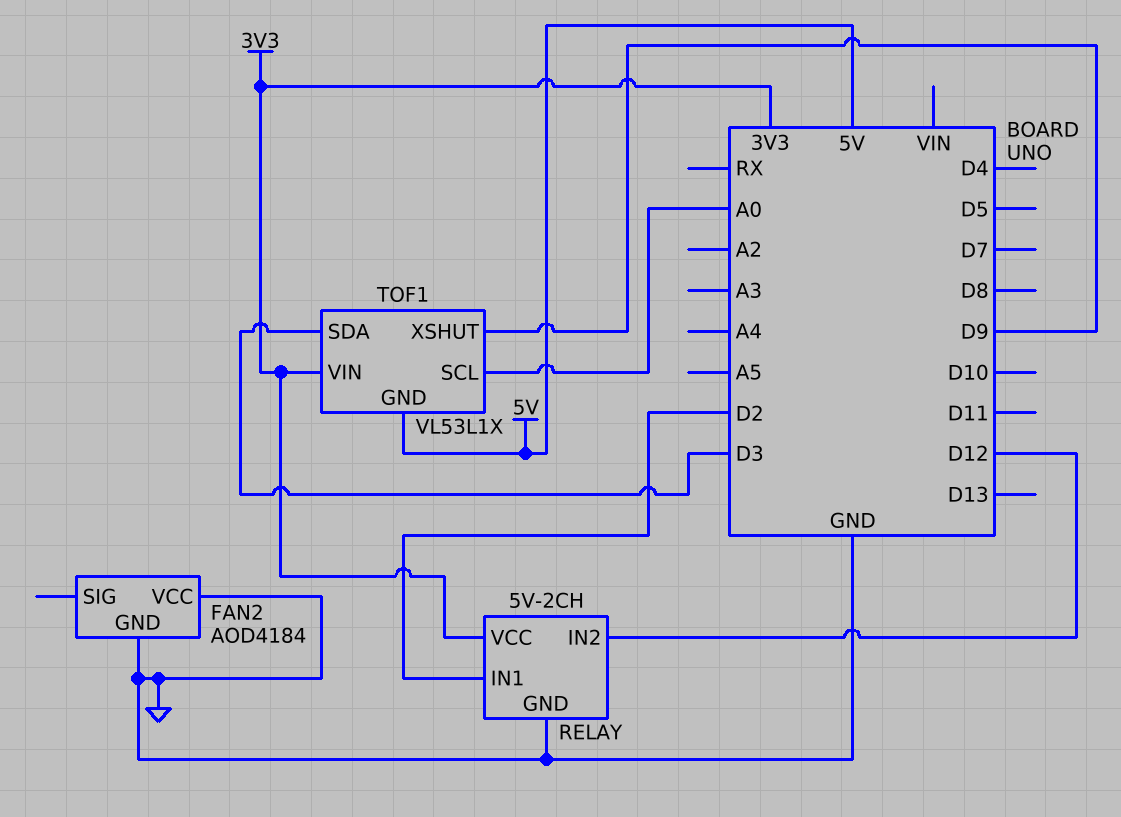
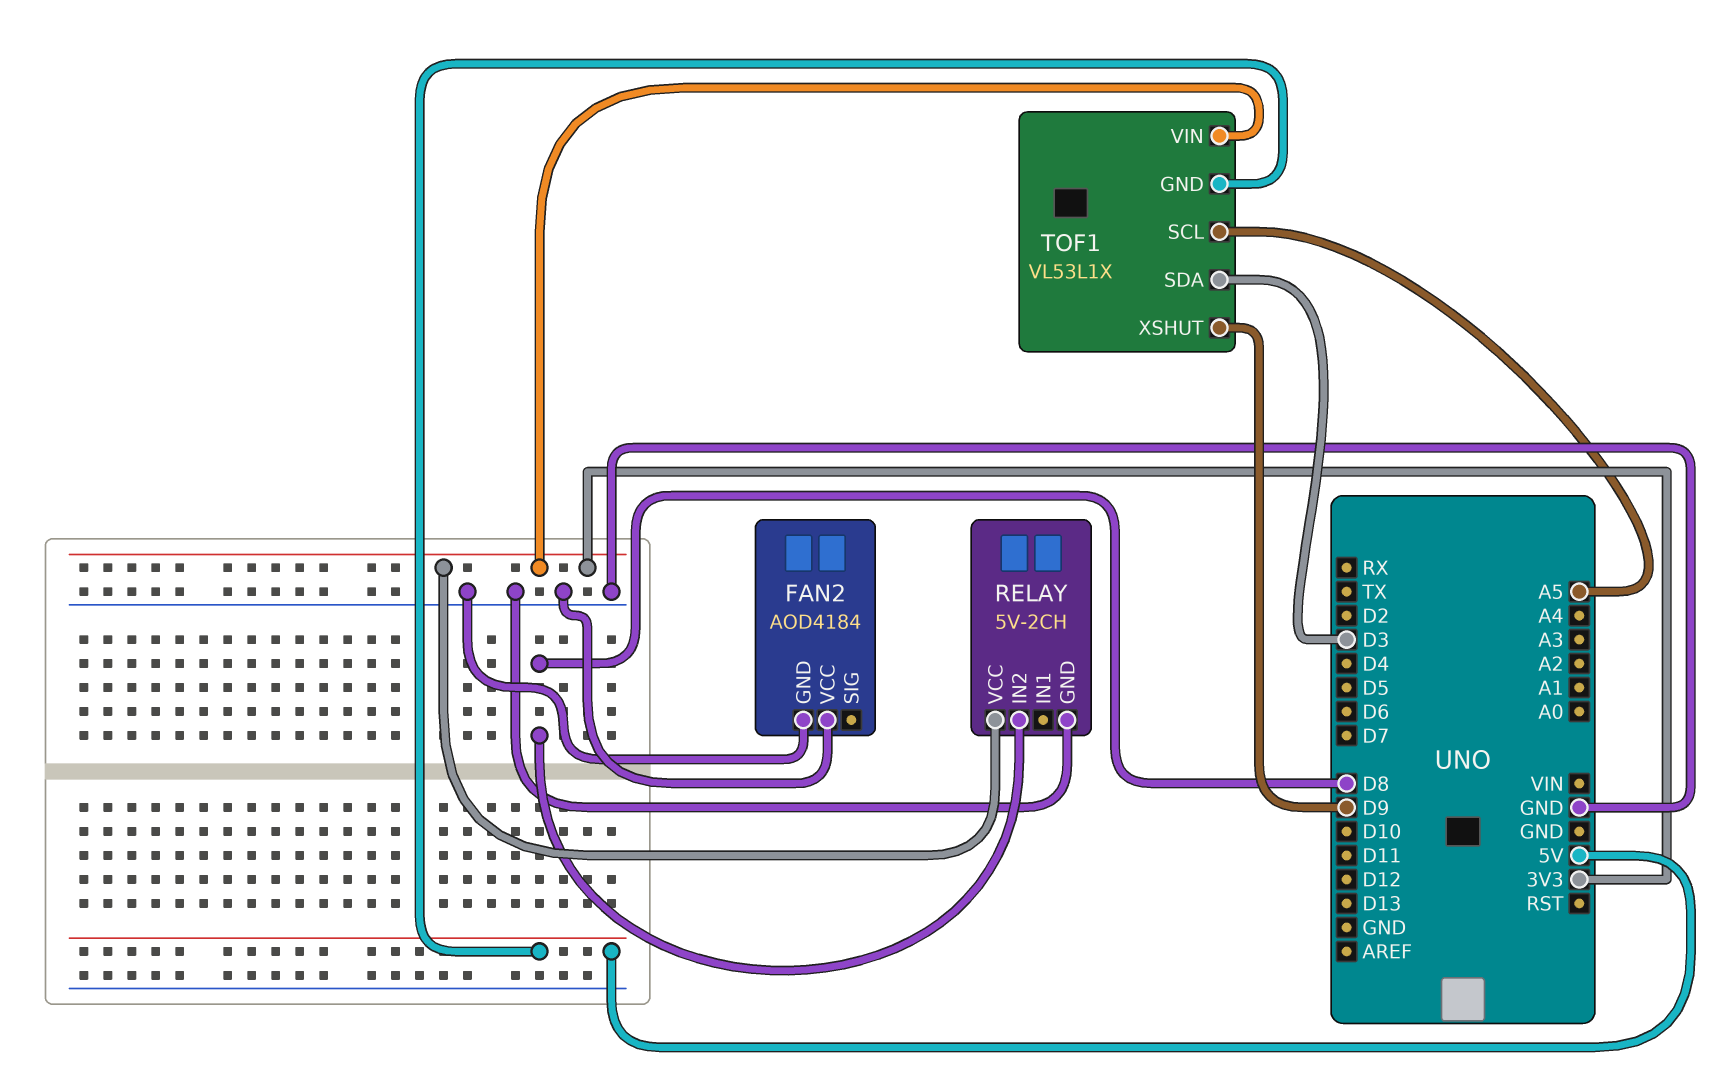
RELAY pin IN1: D2 -> none
RELAY pin IN2: D12 -> D8
TOF1 pin SCL: A0 -> A5

